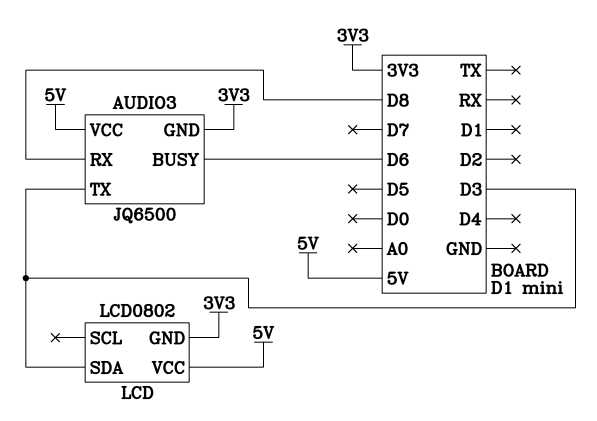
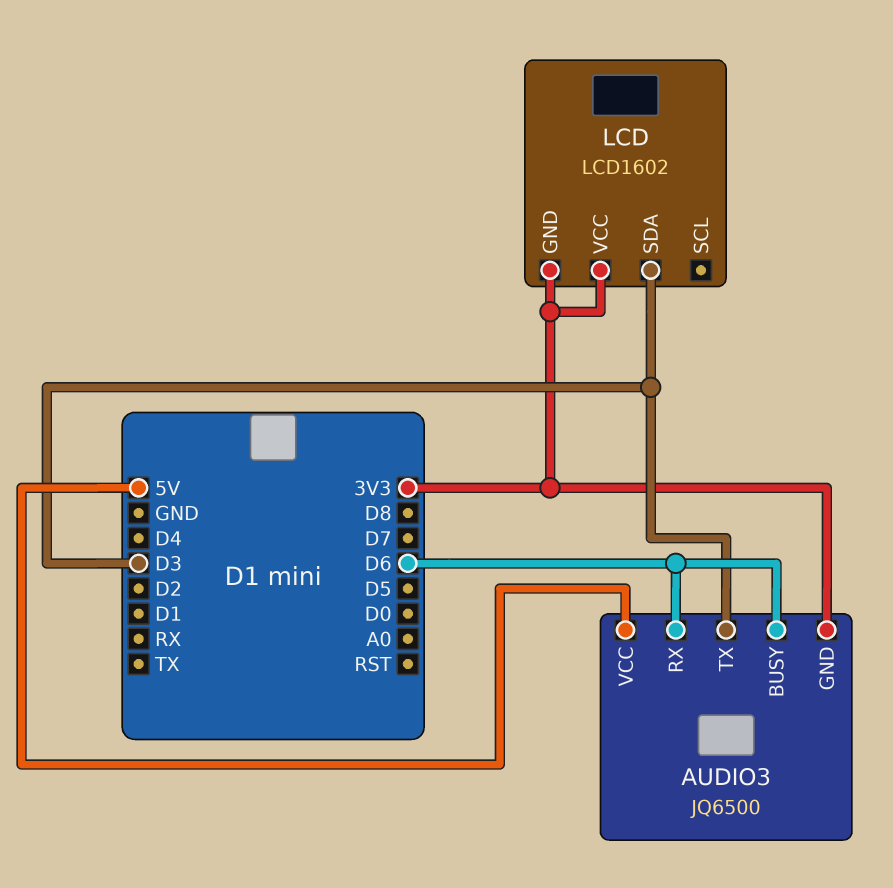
AUDIO3 pin RX: D8 -> D6
LCD: LCD0802 -> LCD1602
LCD pin VCC: 5V -> 3V3

